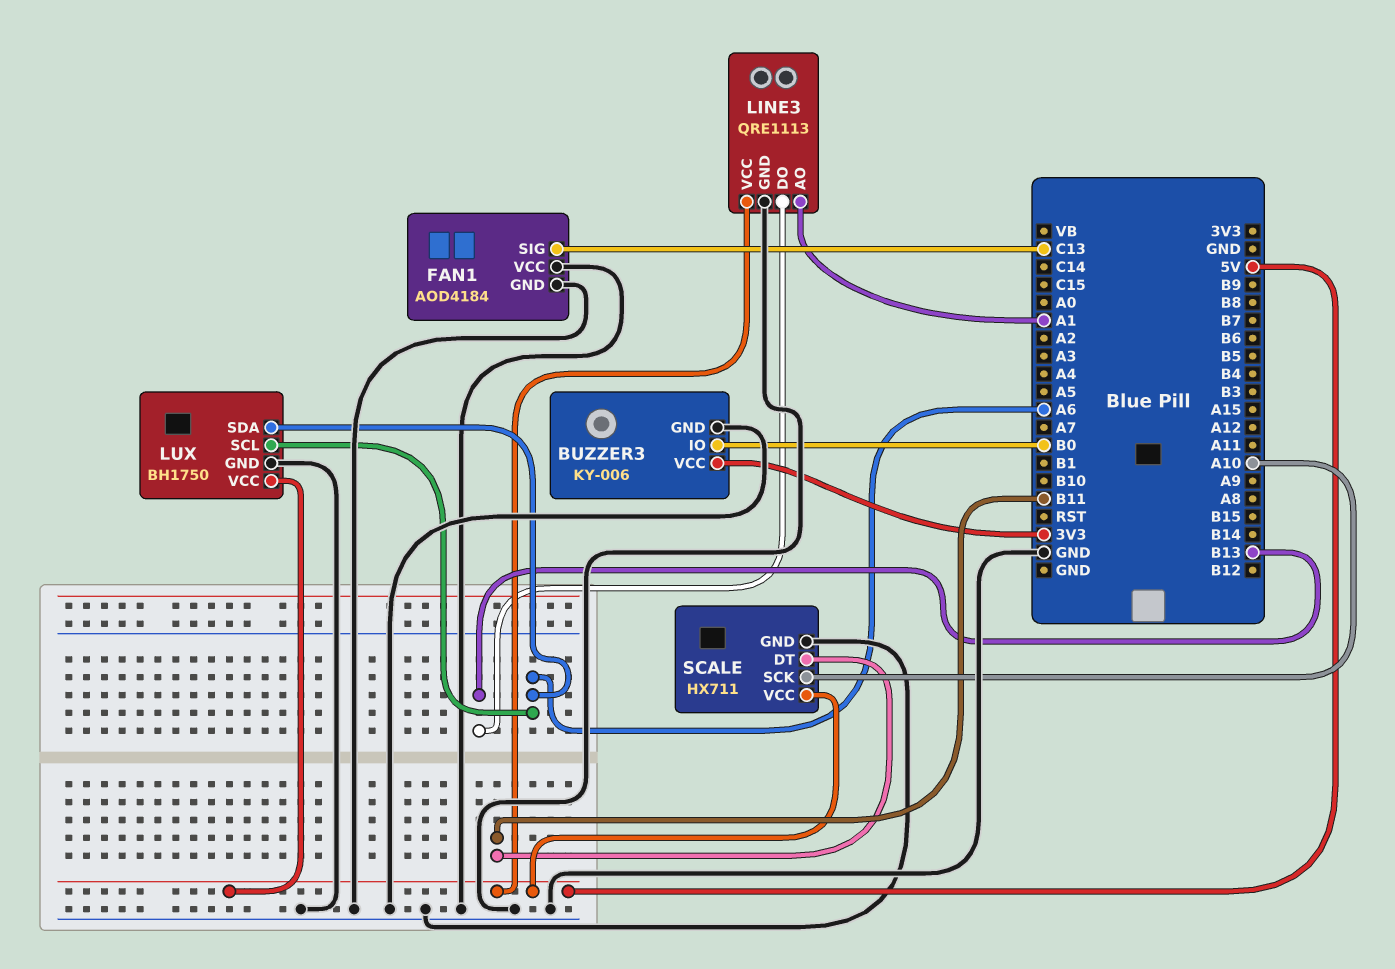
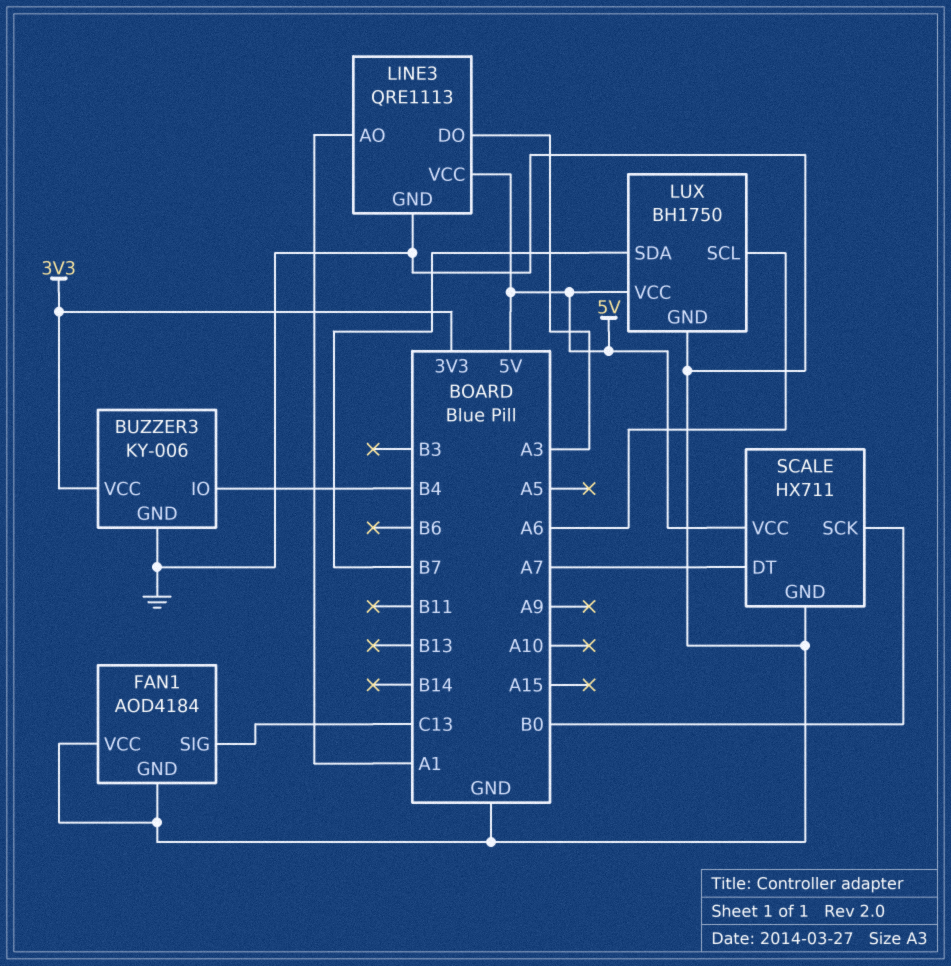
BUZZER3 pin IO: B0 -> B4
LINE3 pin DO: B13 -> A3
LUX pin SDA: A6 -> B7
SCALE pin DT: B11 -> A7
SCALE pin SCK: A10 -> B0

